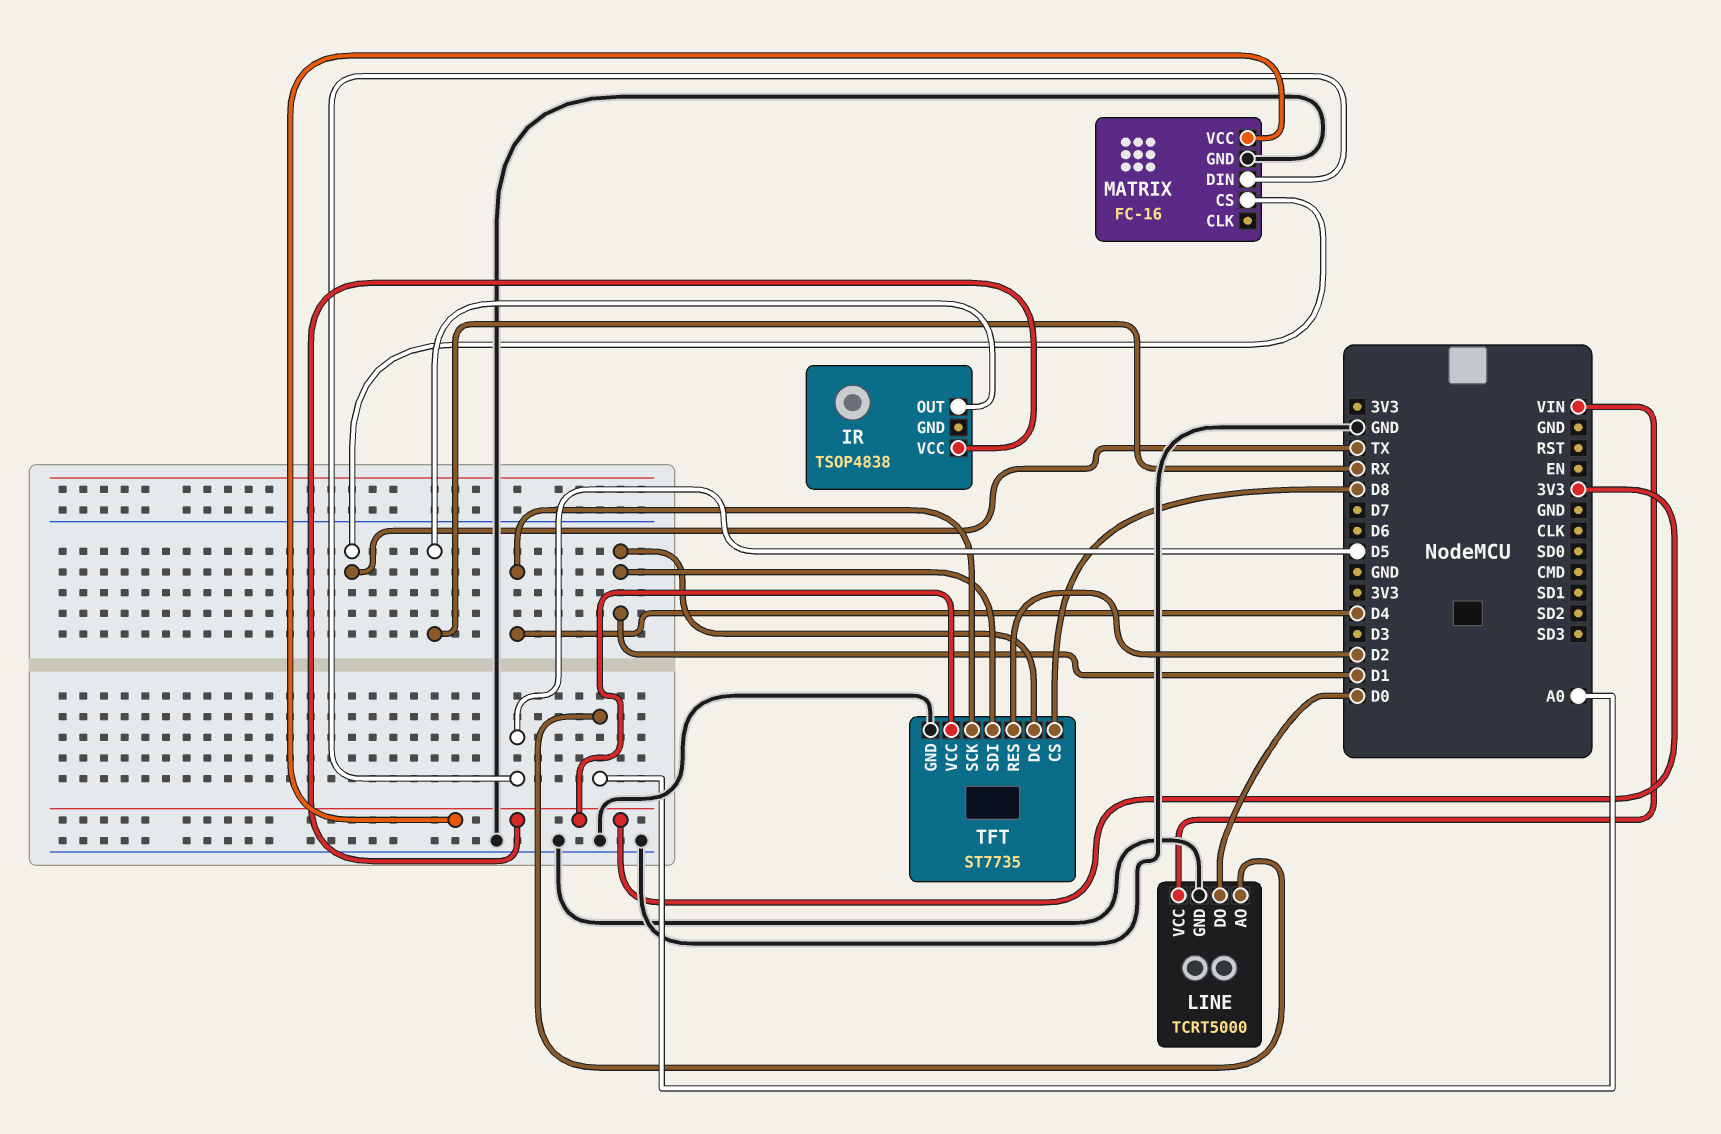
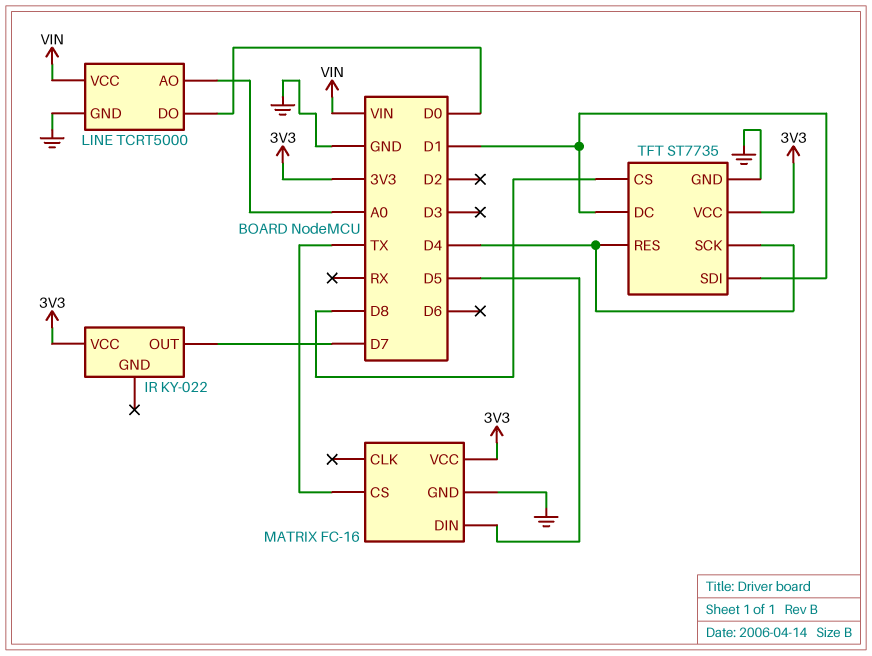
IR: TSOP4838 -> KY-022
IR pin OUT: RX -> D7
TFT pin RES: D2 -> D4

